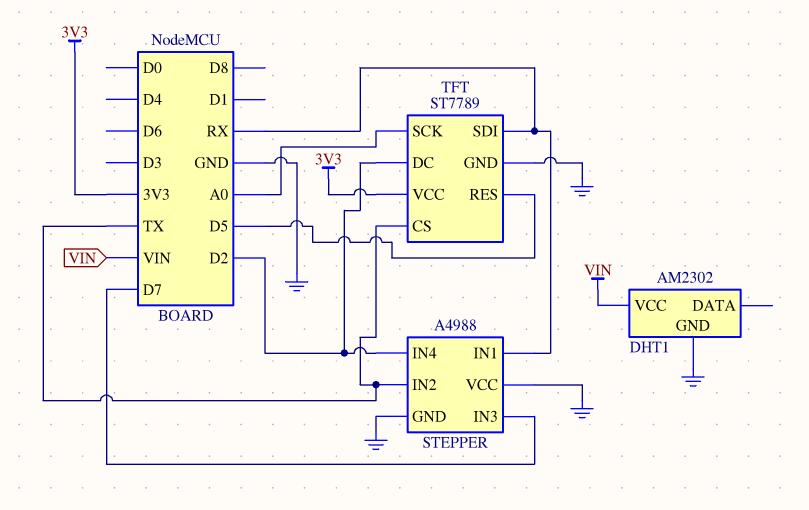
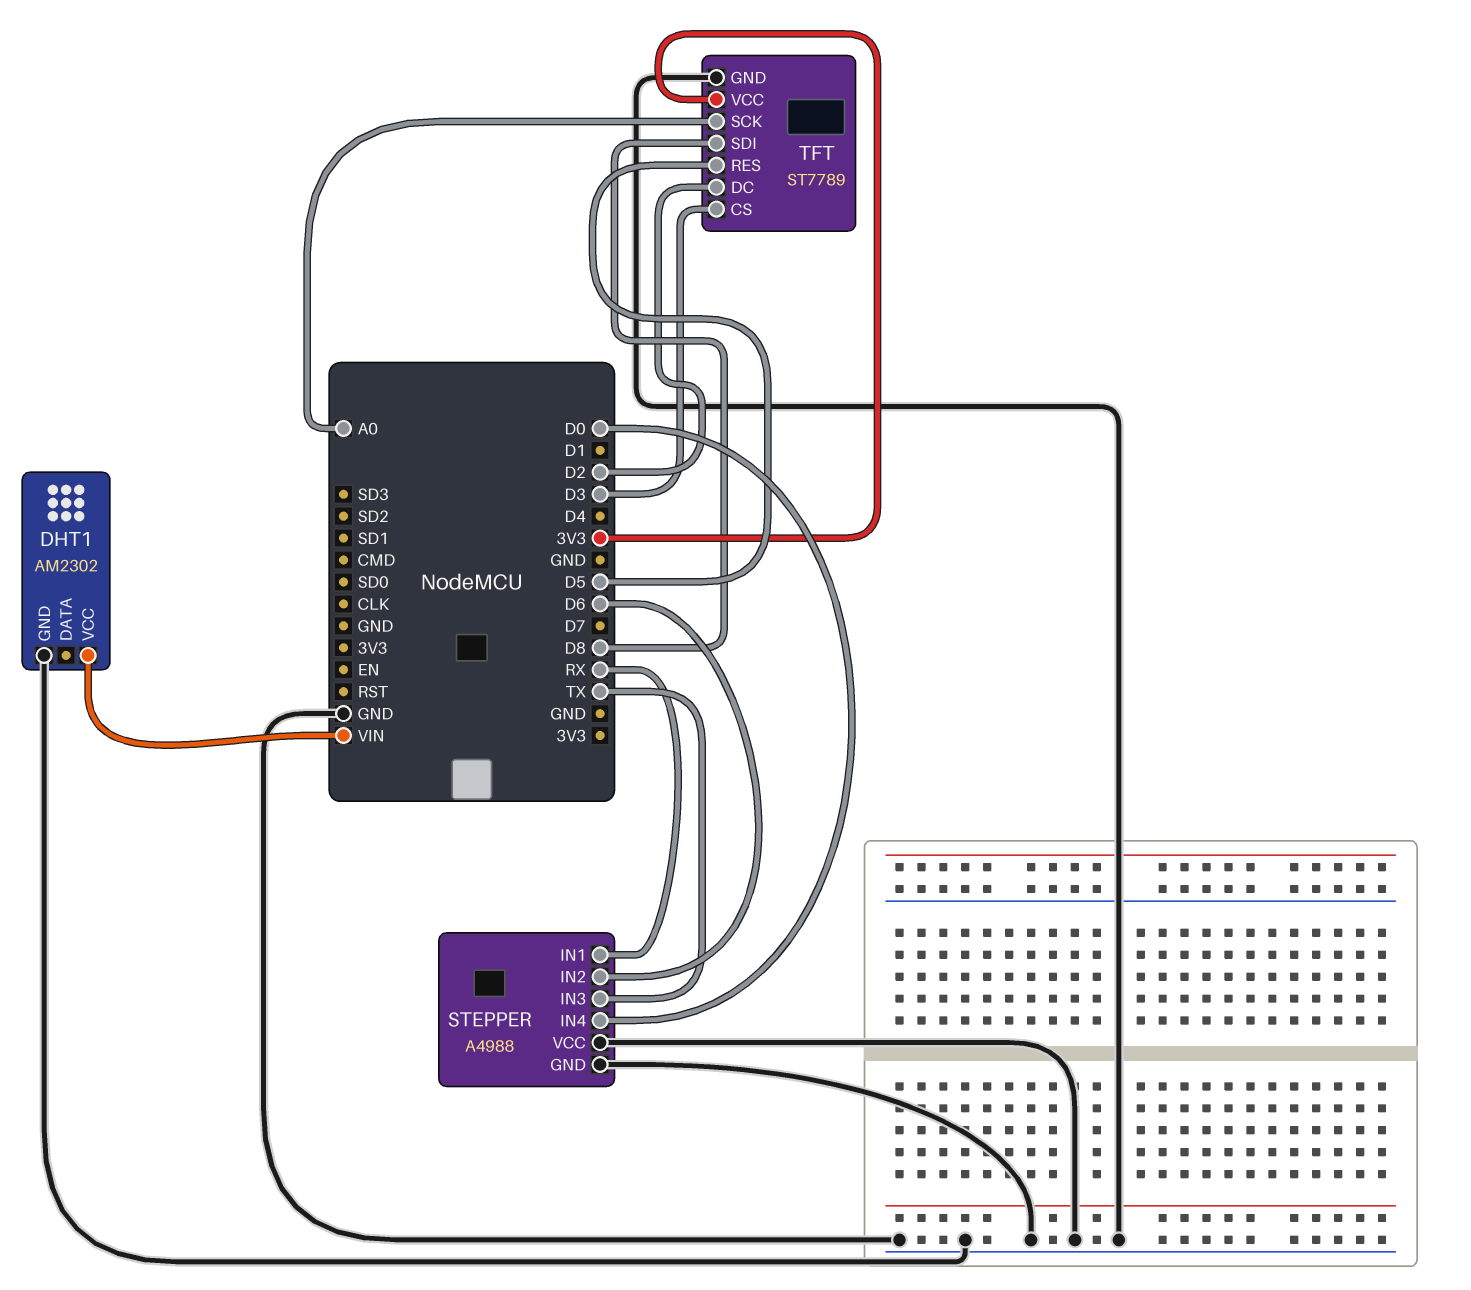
STEPPER pin IN2: TX -> D6
STEPPER pin IN3: D7 -> TX
STEPPER pin IN4: D2 -> D0
TFT pin CS: TX -> D3
TFT pin SDI: RX -> D8

